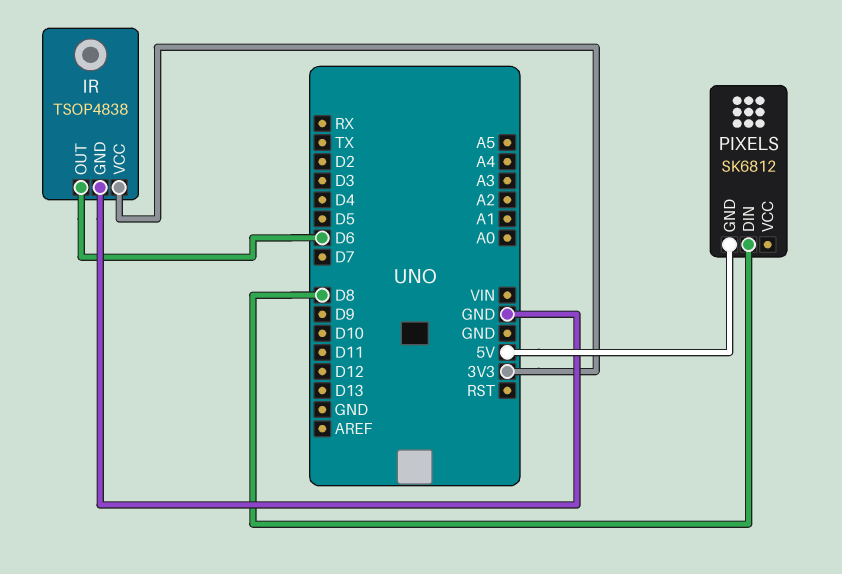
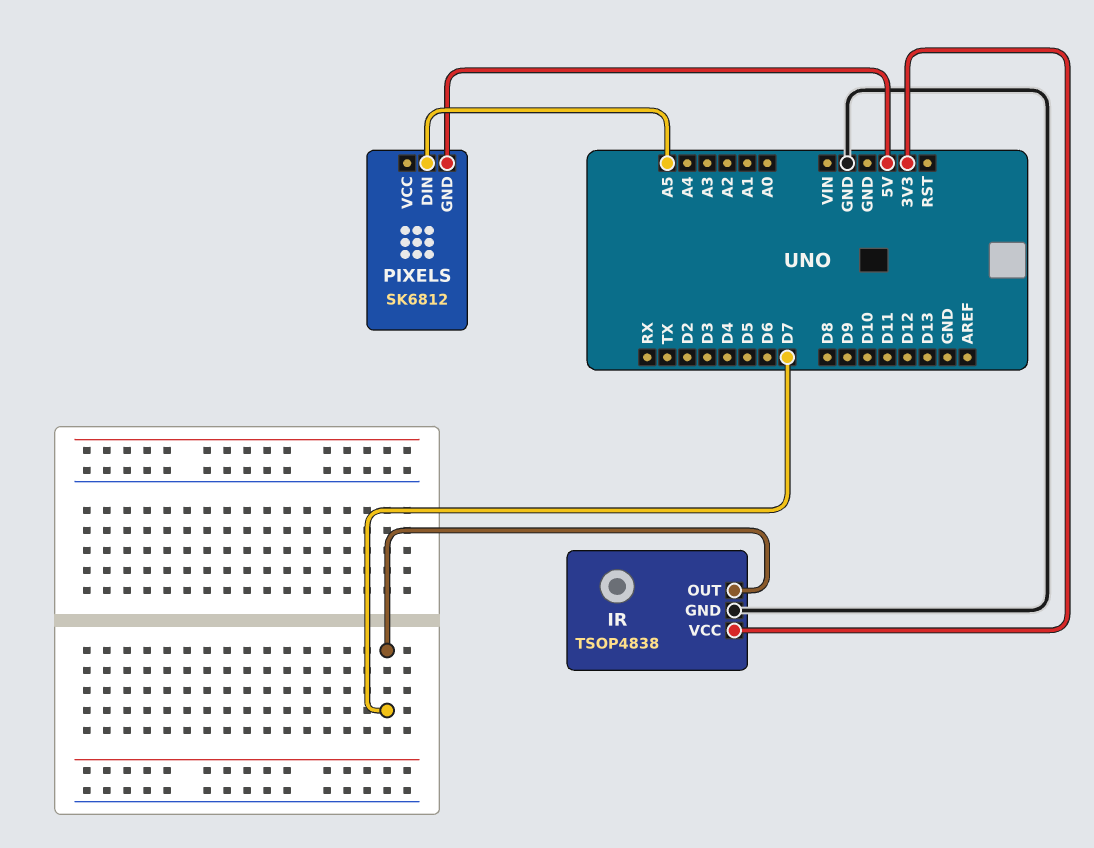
IR pin OUT: D6 -> D7
PIXELS pin DIN: D8 -> A5

